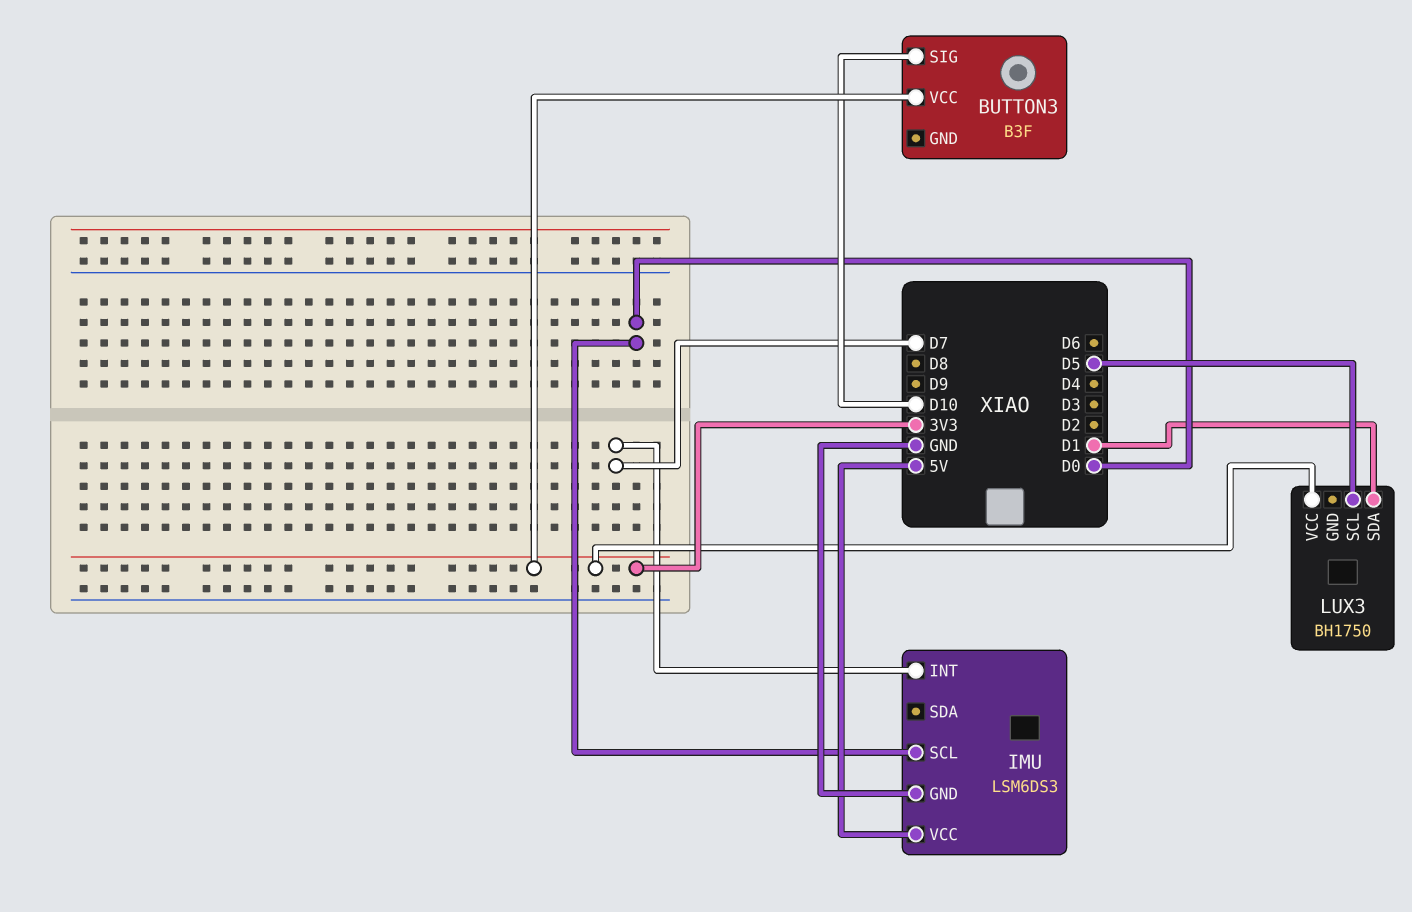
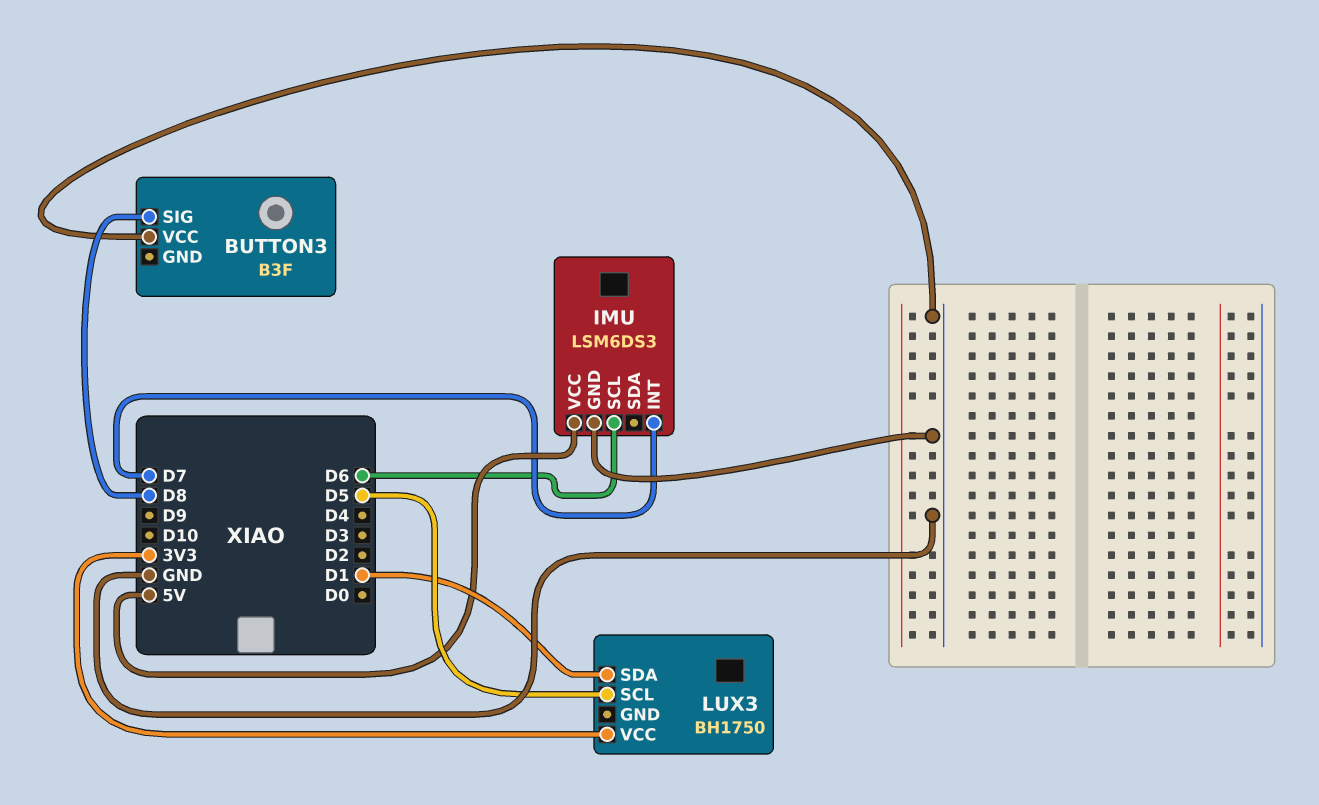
BUTTON3 pin SIG: D10 -> D8
BUTTON3 pin VCC: 3V3 -> GND
IMU pin SCL: D0 -> D6

